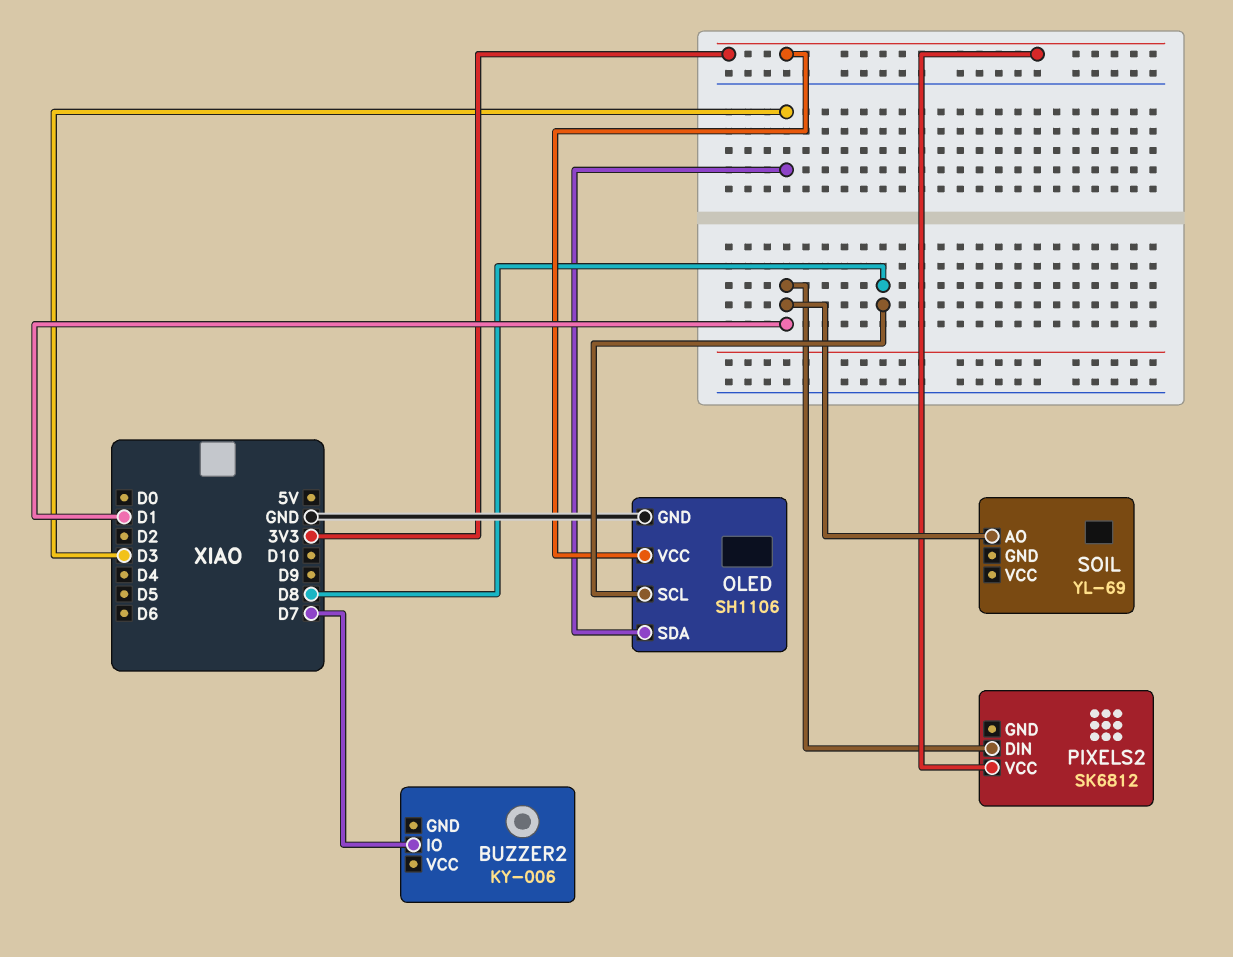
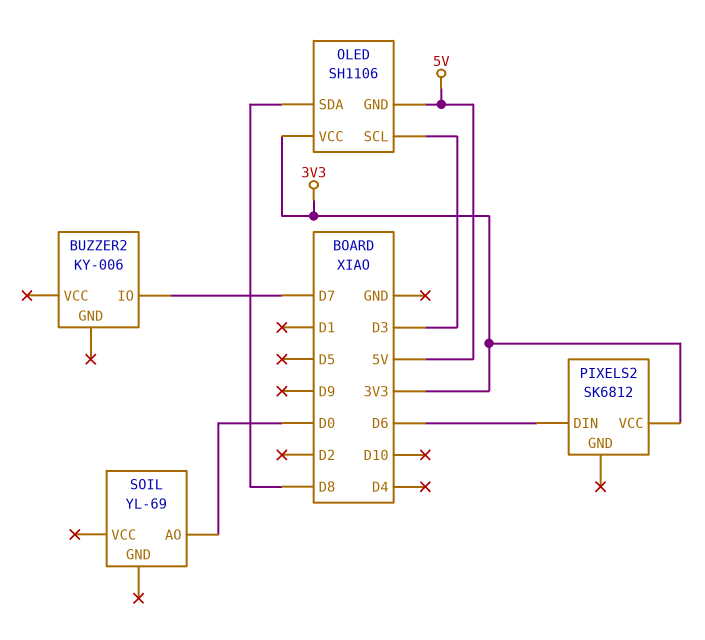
OLED pin GND: GND -> 5V
OLED pin SCL: D8 -> D3
OLED pin SDA: D3 -> D8
PIXELS2 pin DIN: D1 -> D6
SOIL pin AO: D1 -> D0

